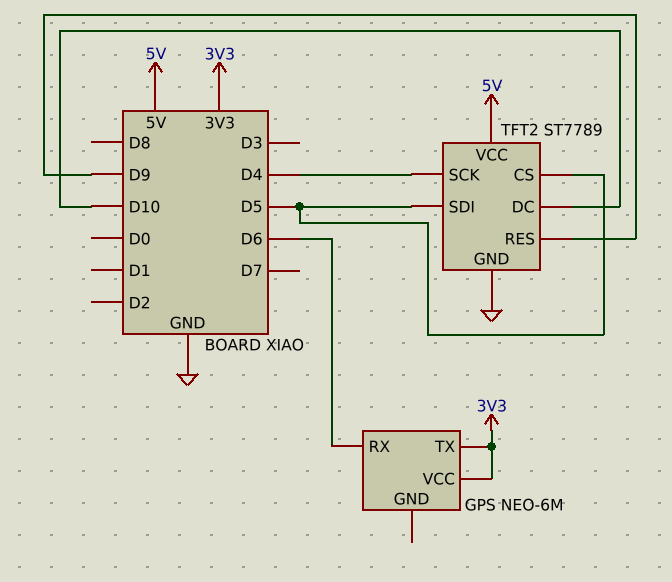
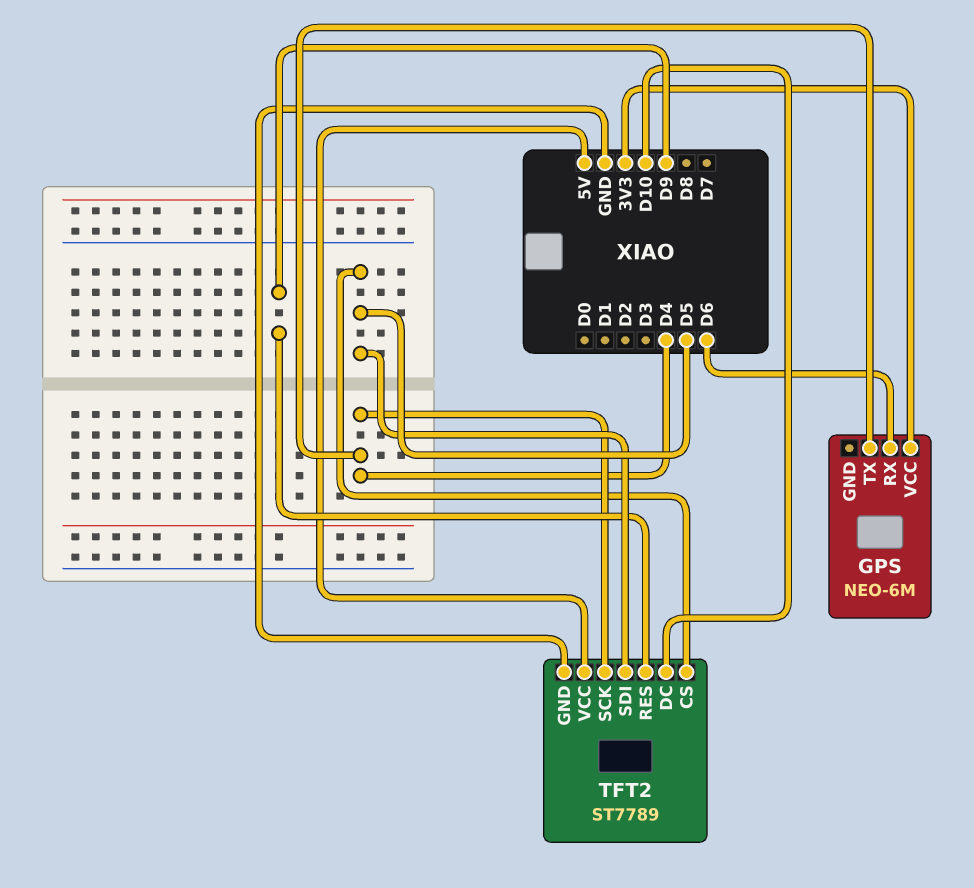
GPS pin TX: 3V3 -> D4

